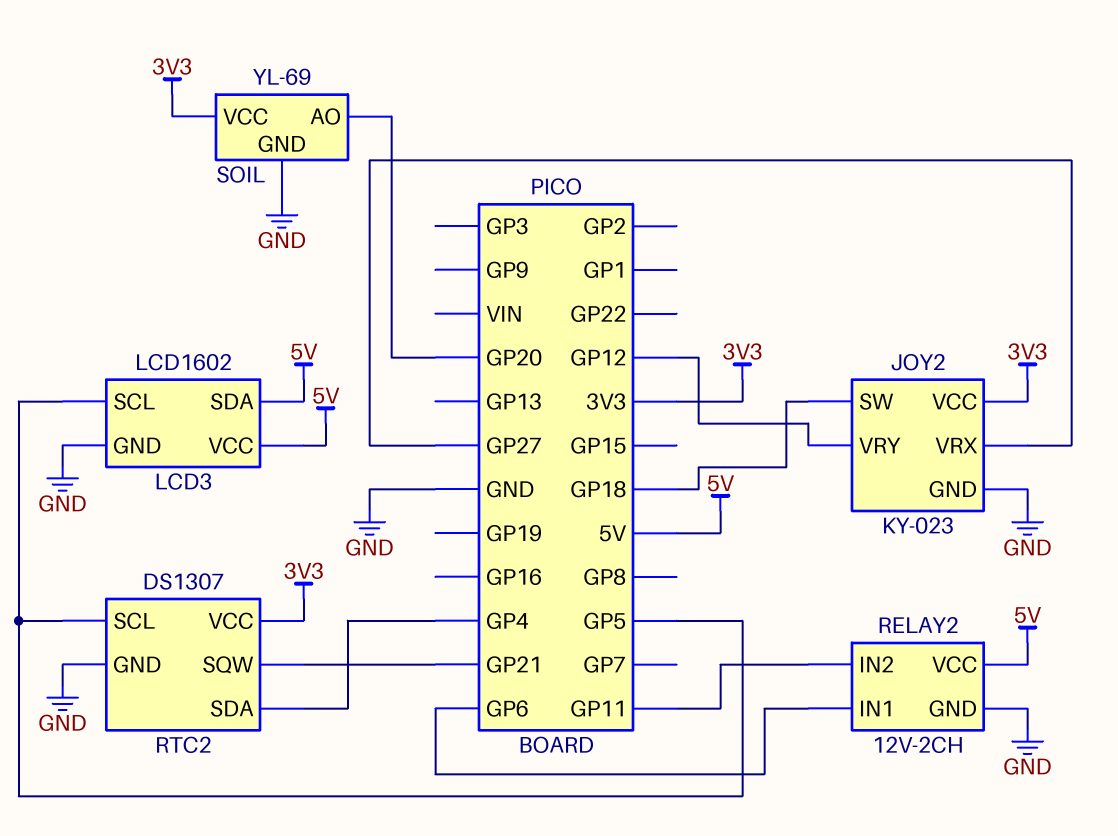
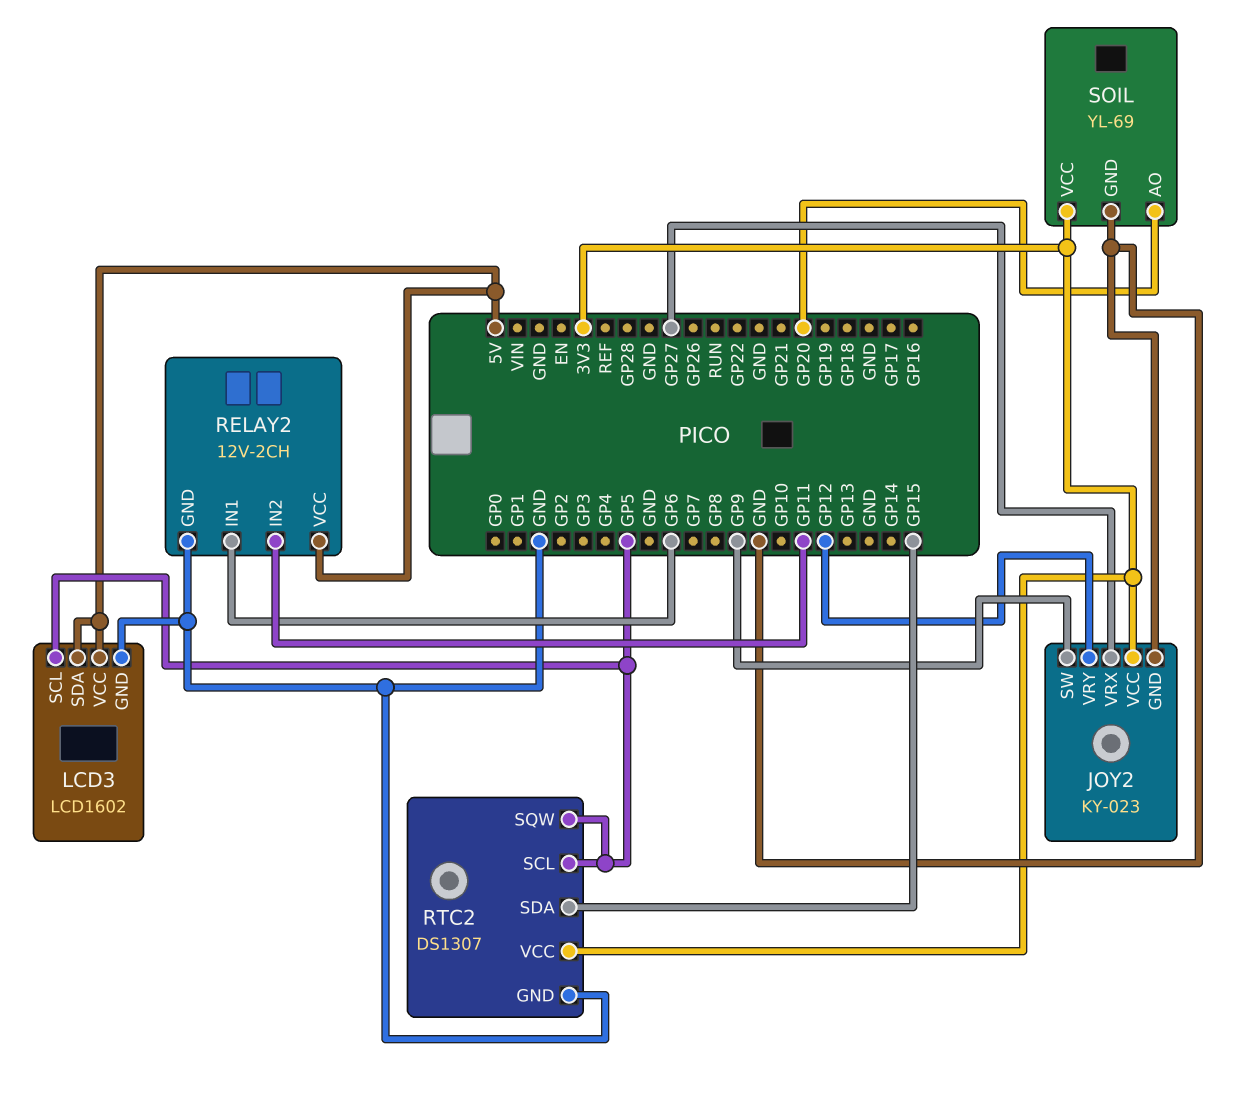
JOY2 pin SW: GP18 -> GP9
RTC2 pin SDA: GP4 -> GP15
RTC2 pin SQW: GP21 -> GP5

